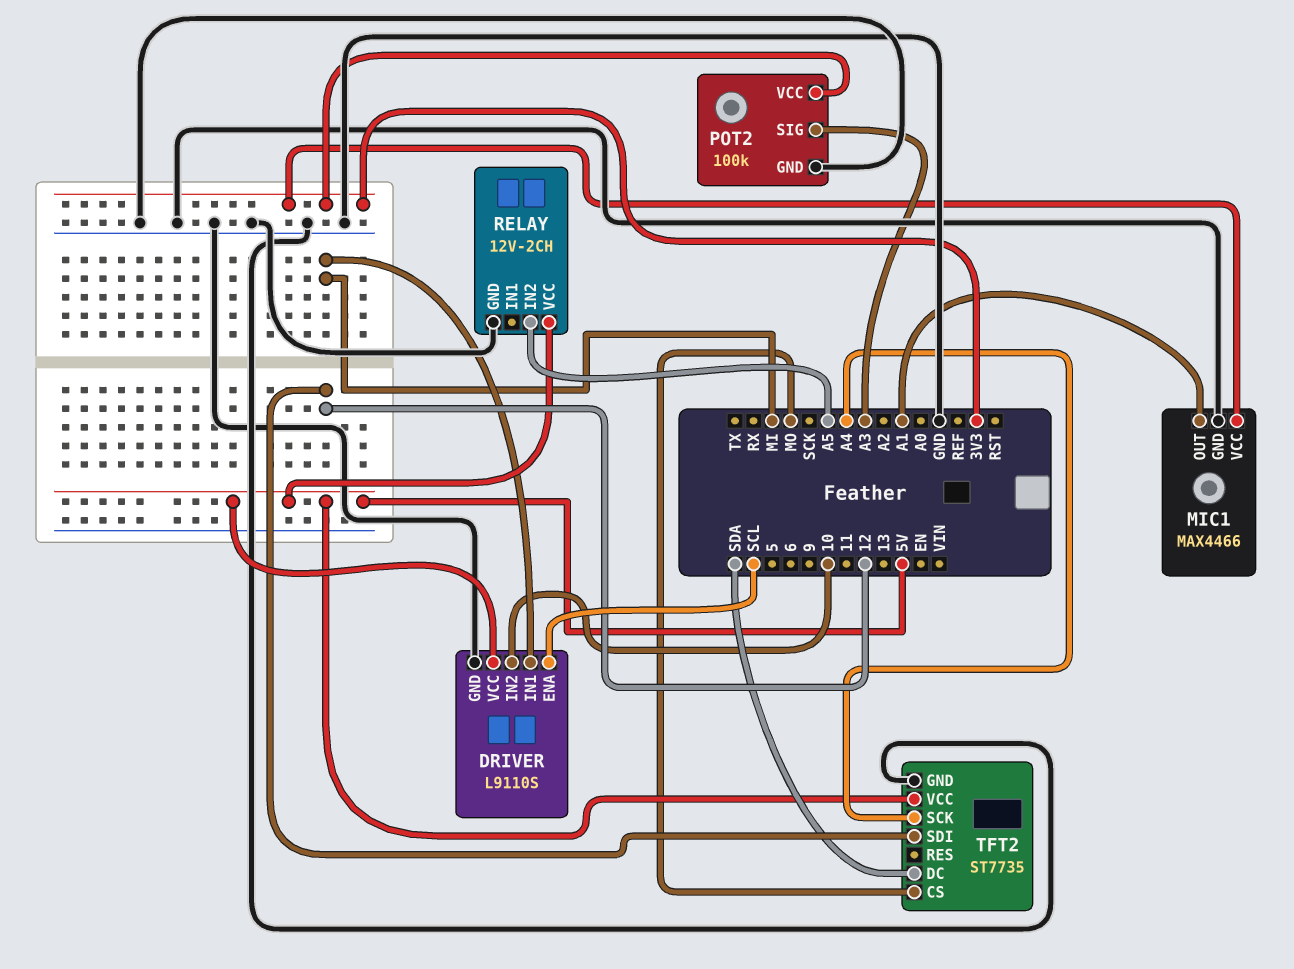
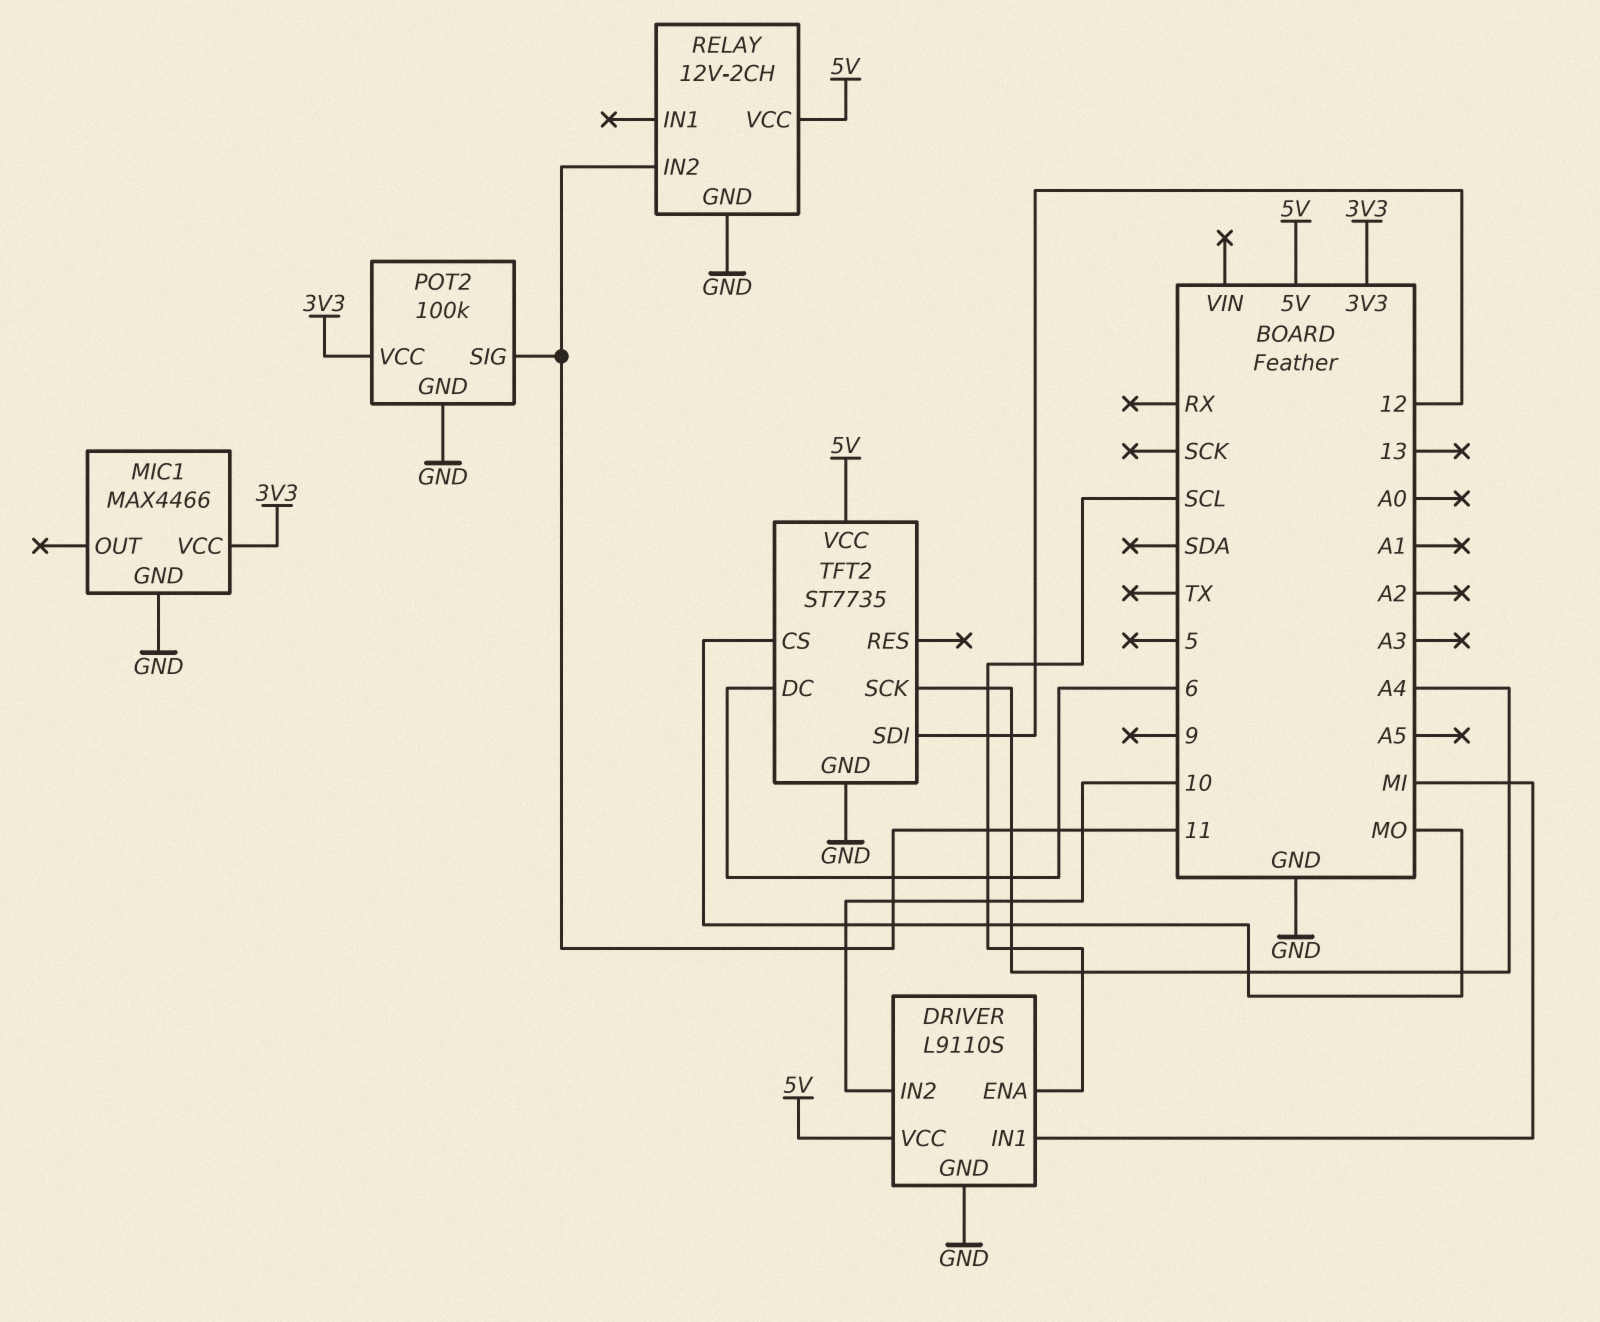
MIC1 pin OUT: A1 -> none
POT2 pin SIG: A3 -> 11
RELAY pin IN2: A5 -> 11
TFT2 pin DC: SDA -> 6

